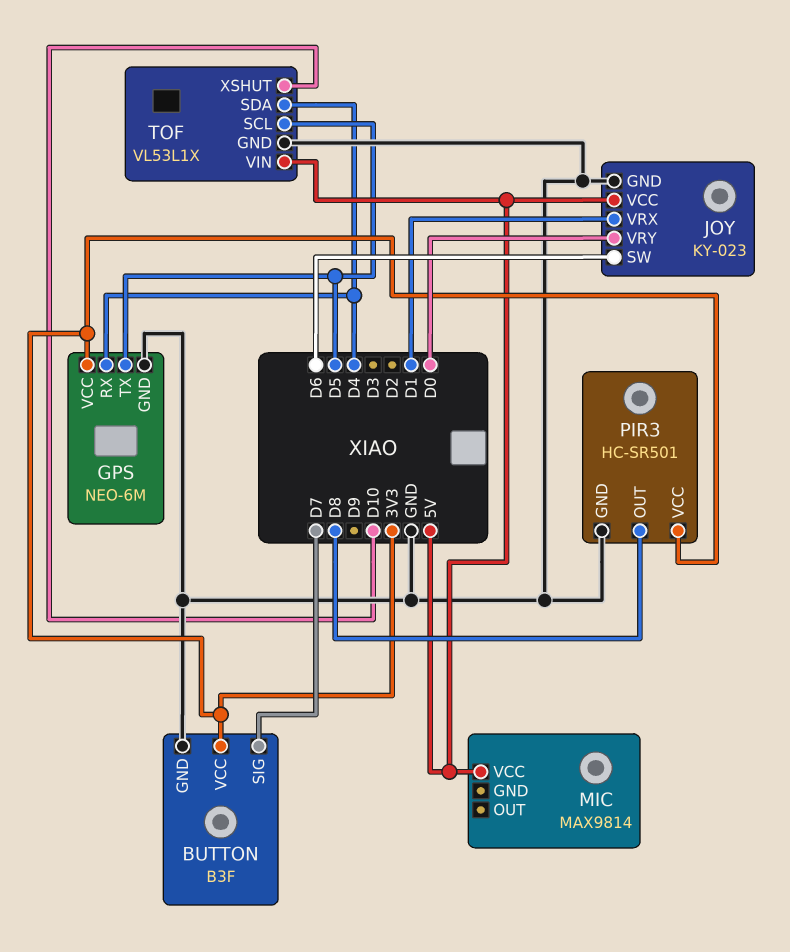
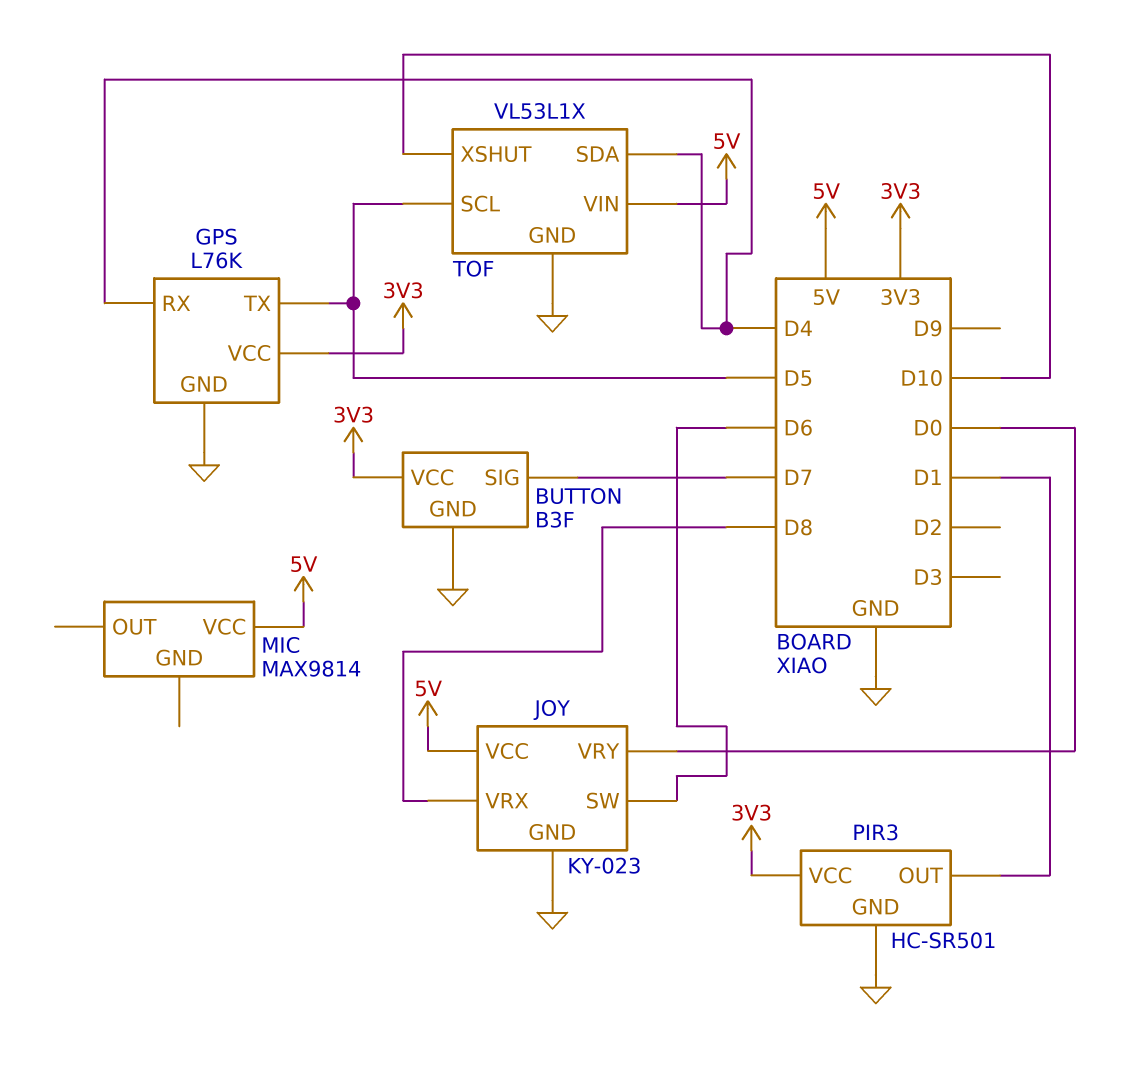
GPS: NEO-6M -> L76K
JOY pin VRX: D1 -> D8
PIR3 pin OUT: D8 -> D1

